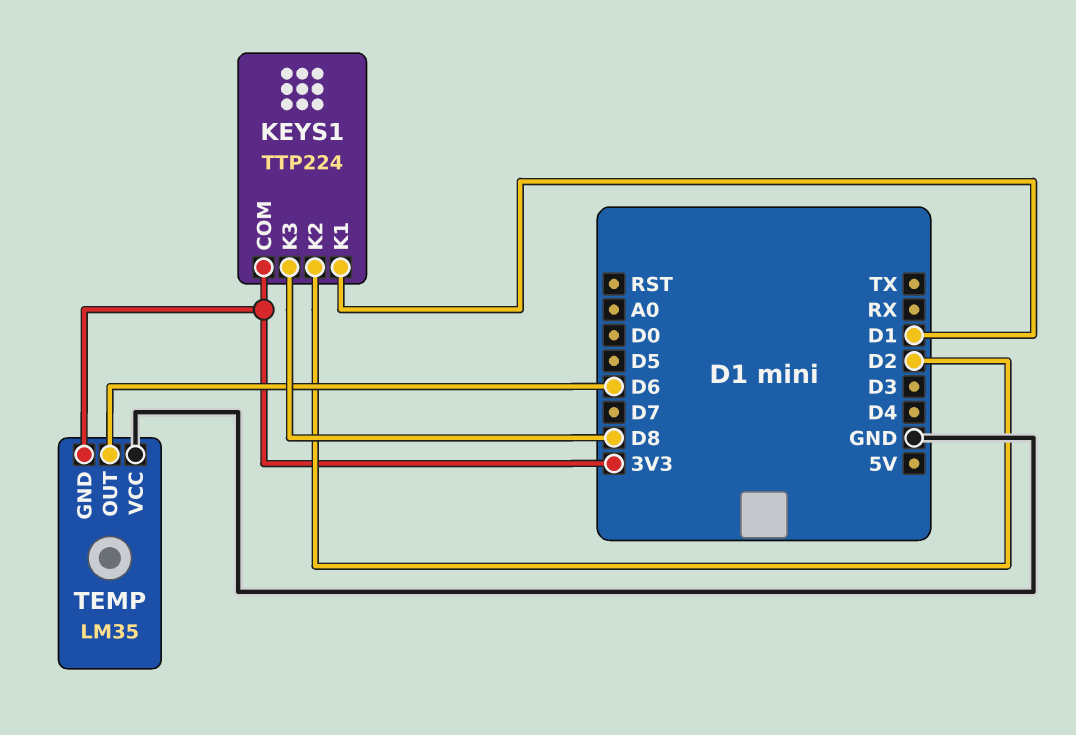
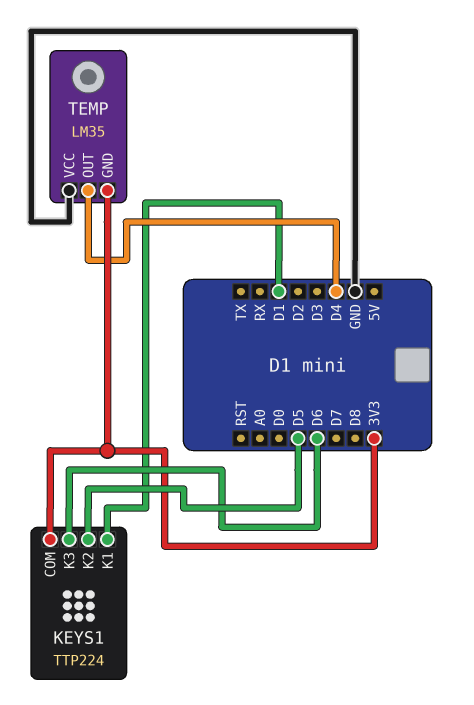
KEYS1 pin K2: D2 -> D5
KEYS1 pin K3: D8 -> D6
TEMP pin OUT: D6 -> D4

